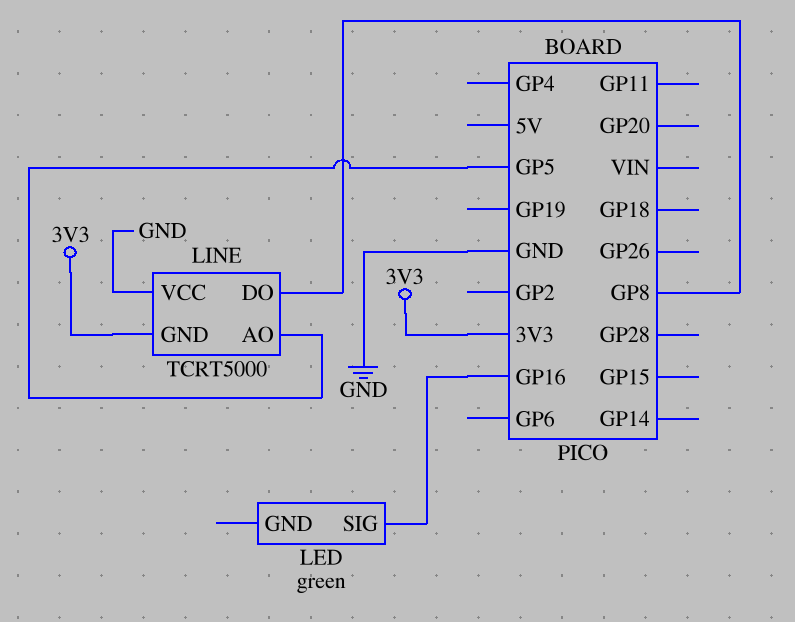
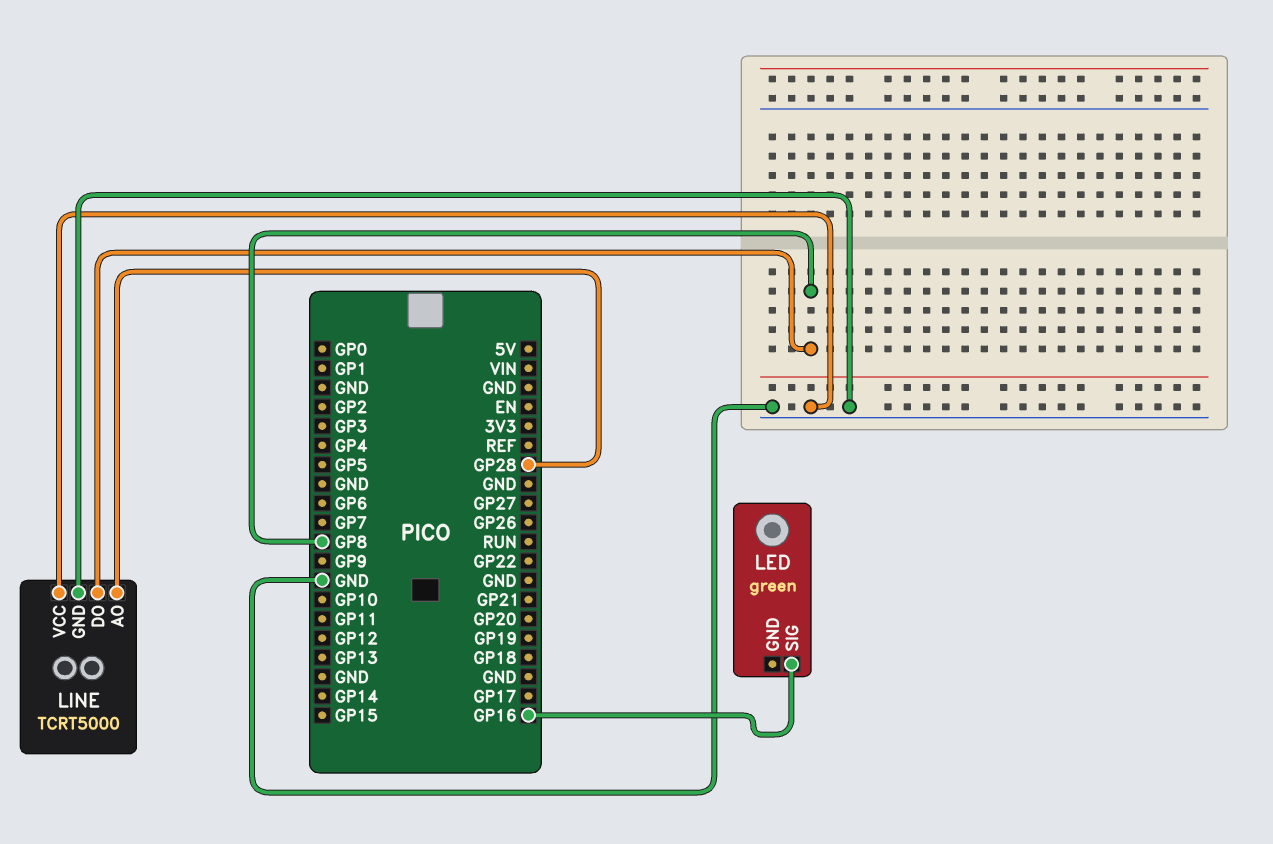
LINE pin AO: GP5 -> GP28
LINE pin GND: 3V3 -> GND

